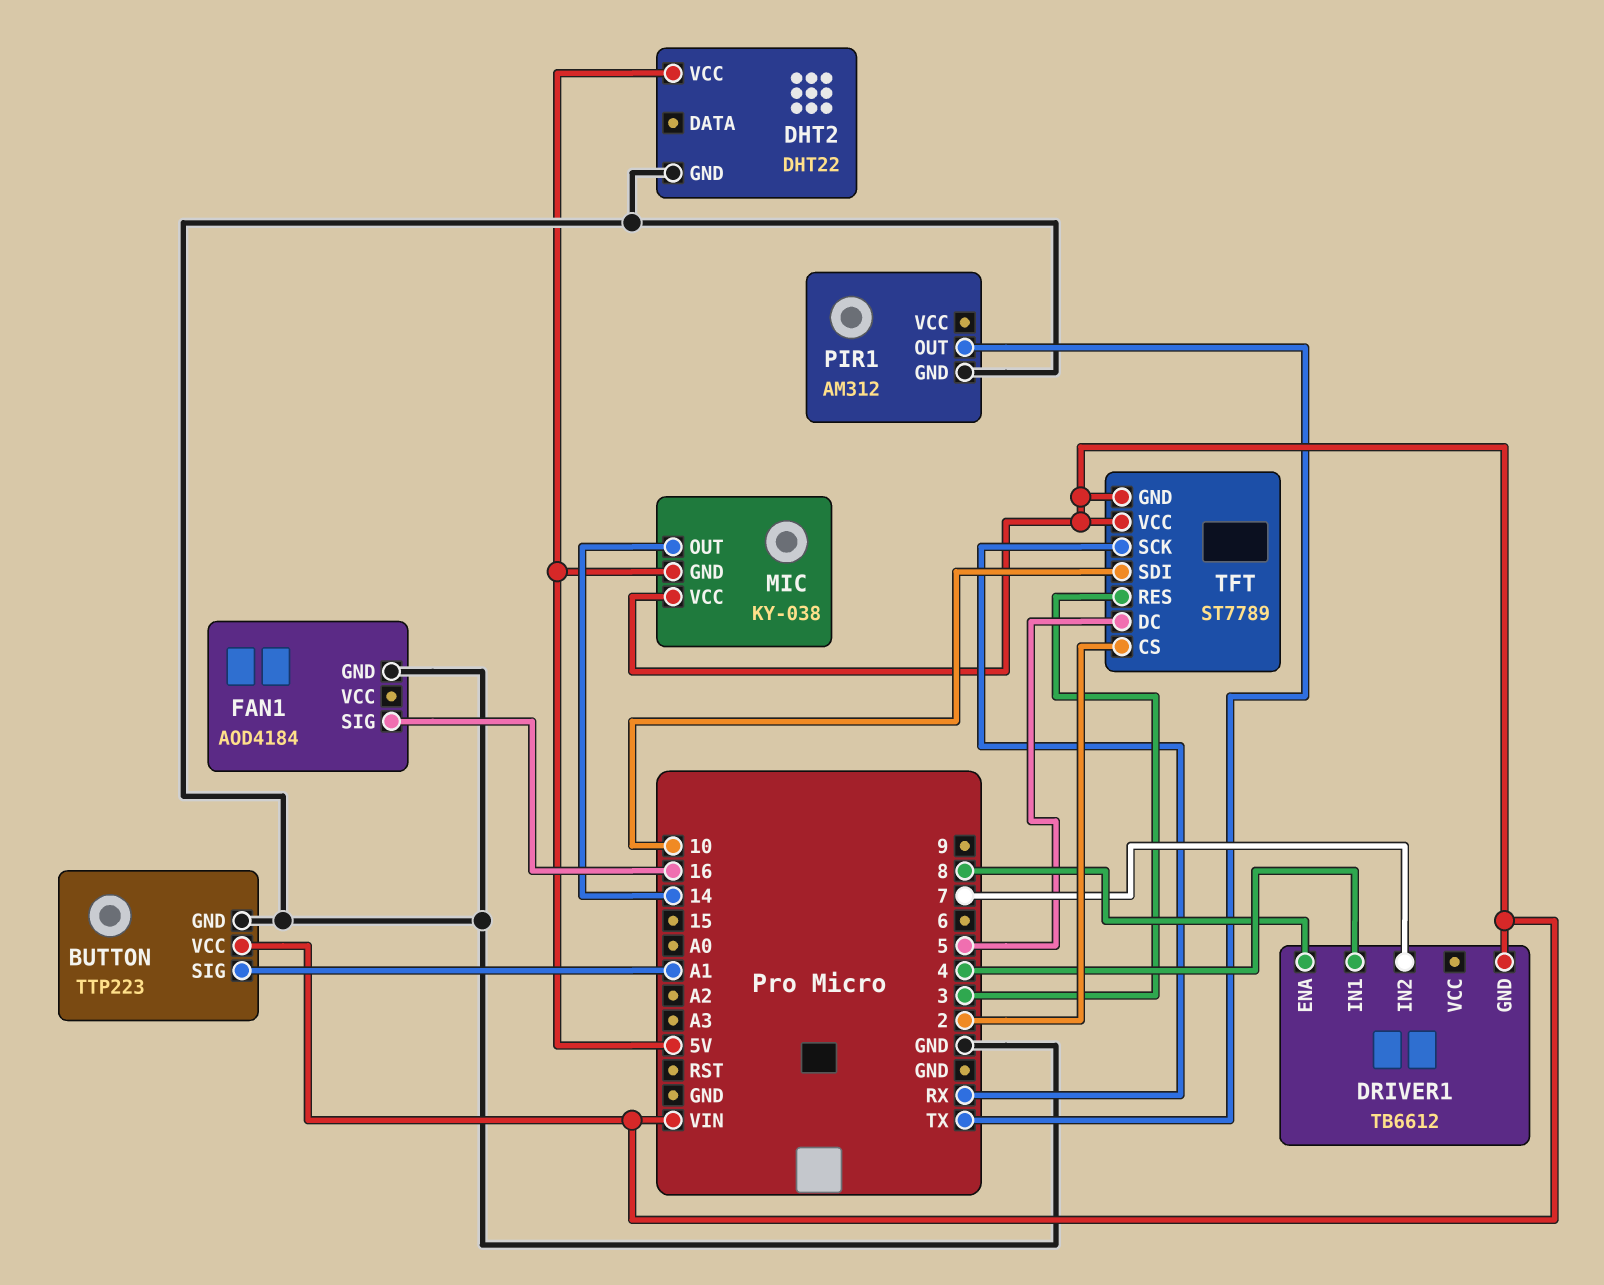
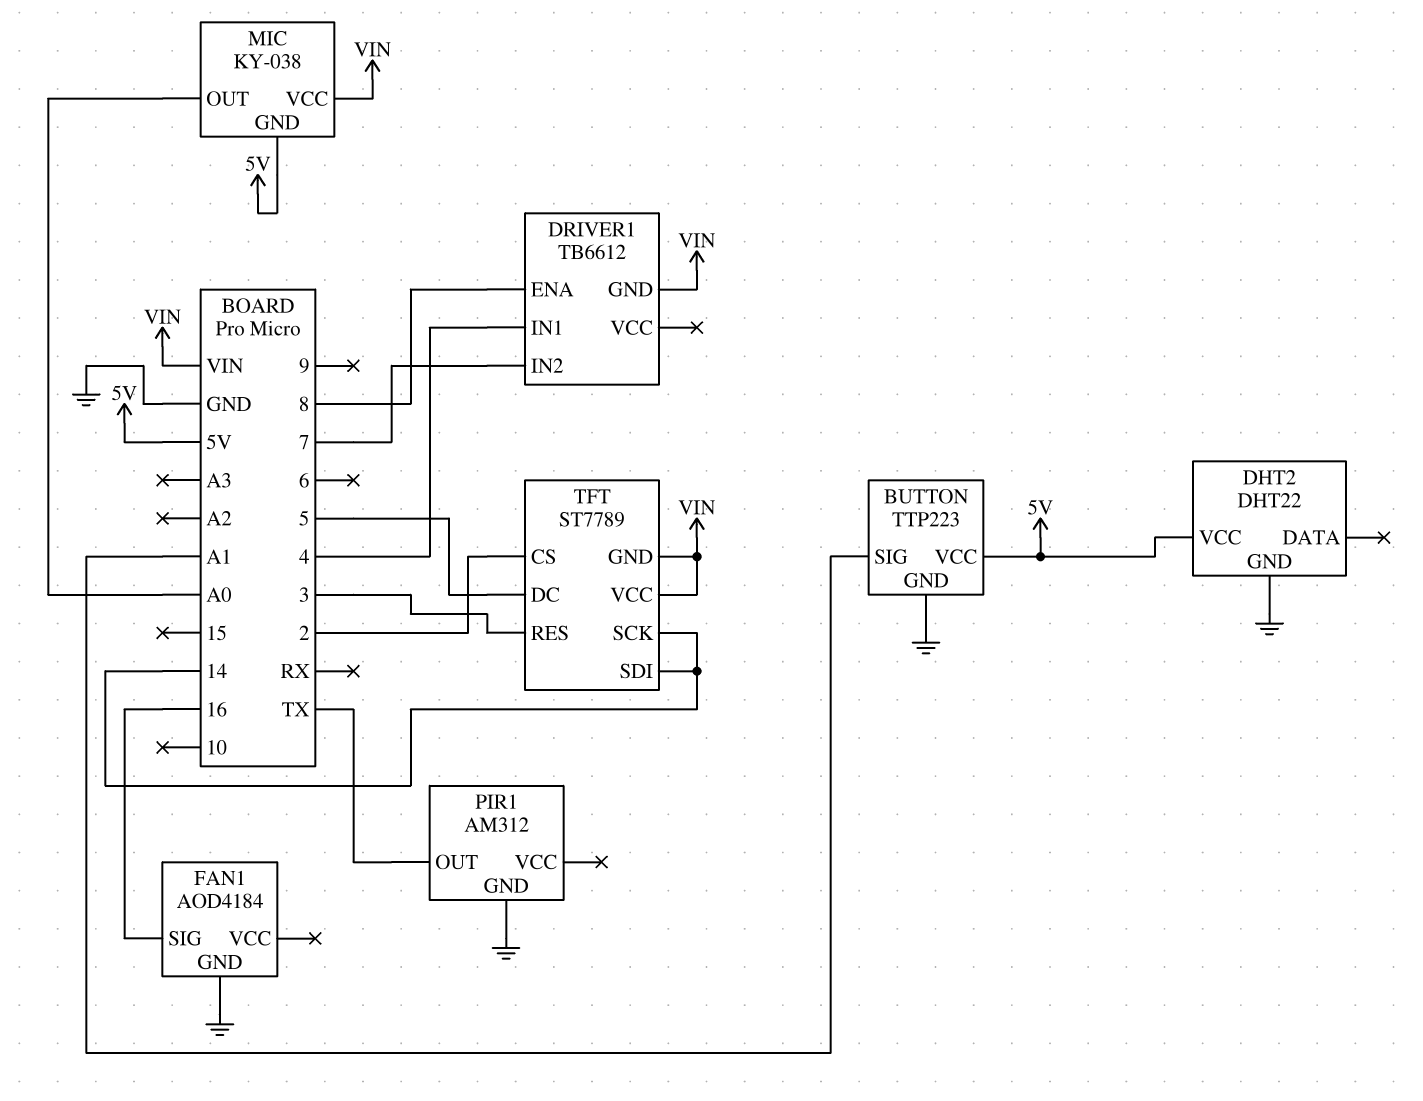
BUTTON pin VCC: VIN -> 5V
MIC pin OUT: 14 -> A0
TFT pin SCK: RX -> 14
TFT pin SDI: 10 -> 14

